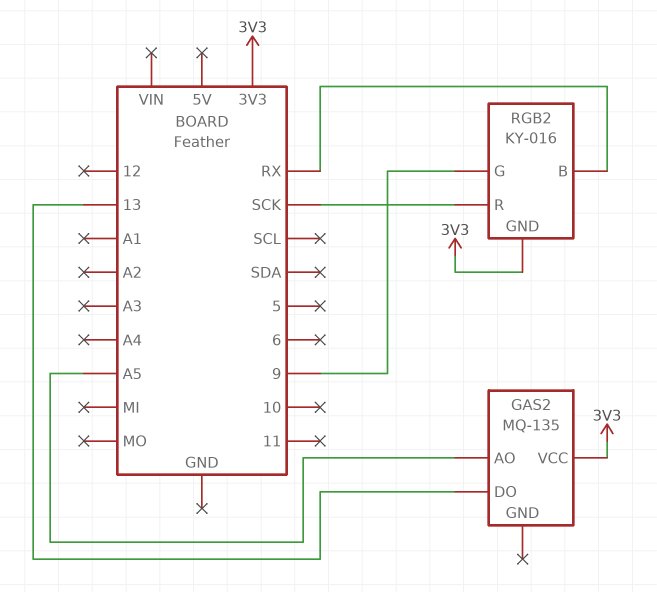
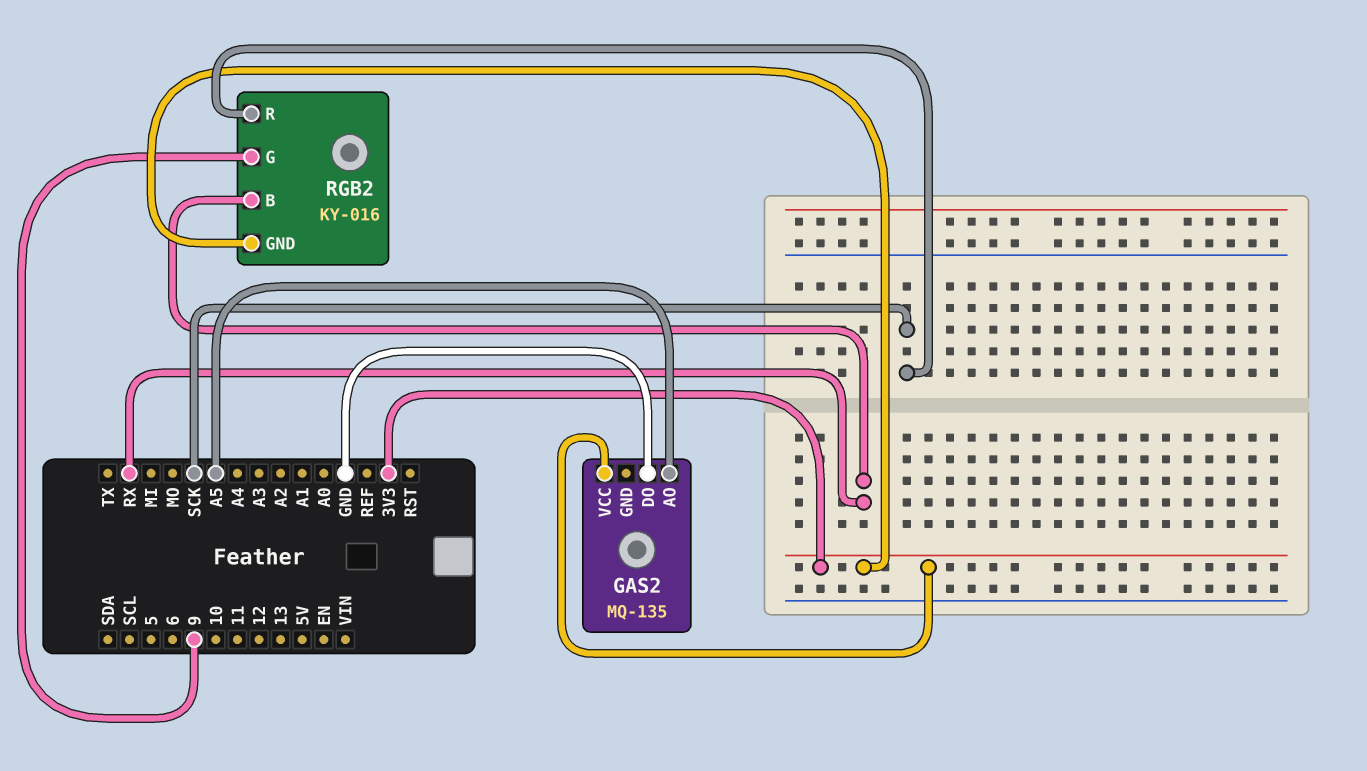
GAS2 pin DO: 13 -> GND

